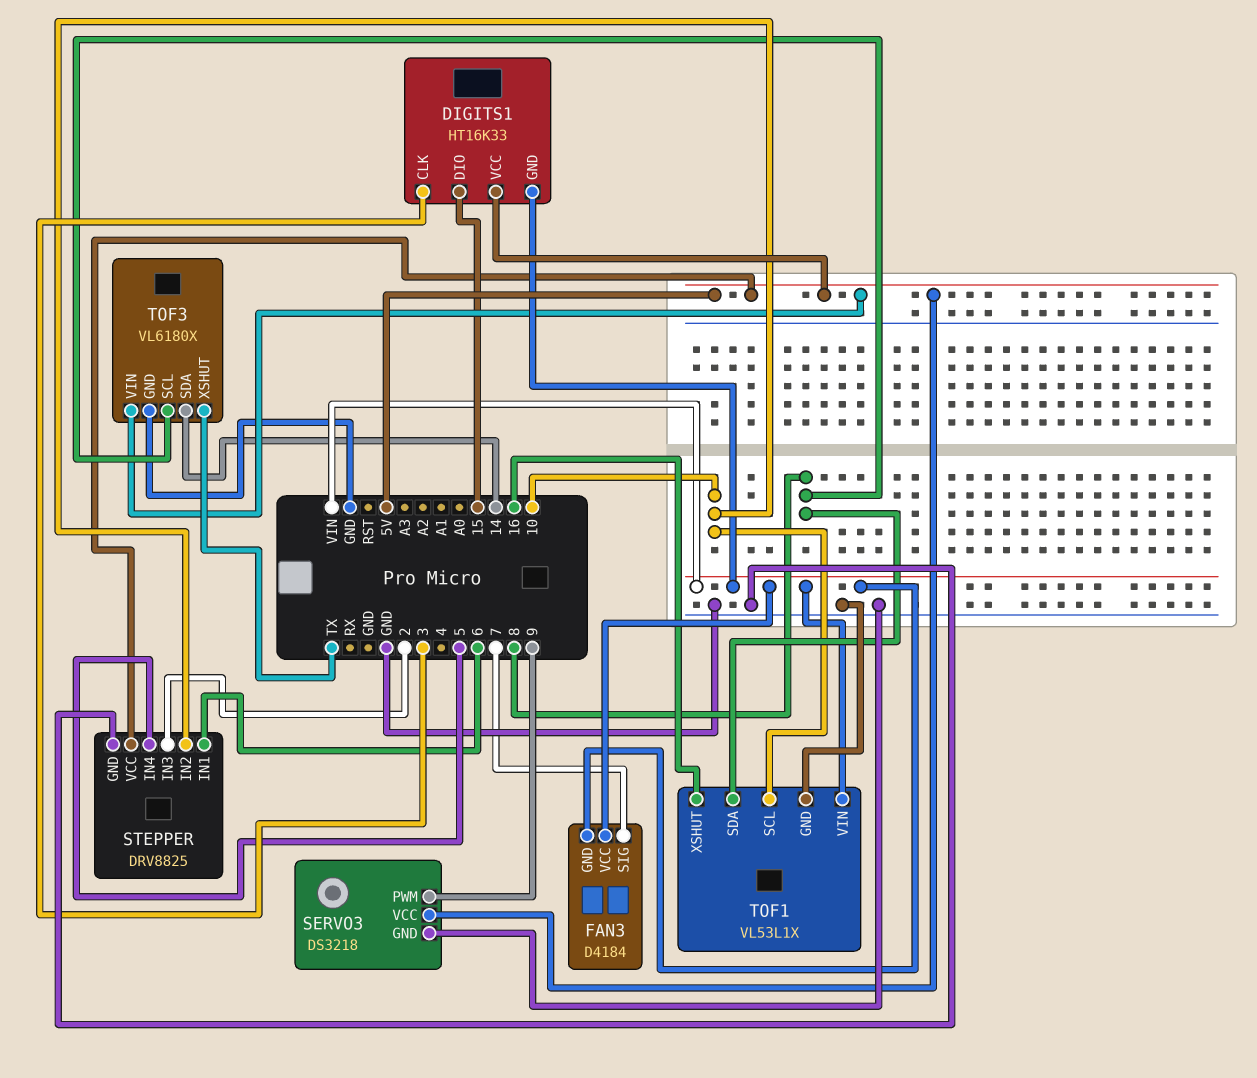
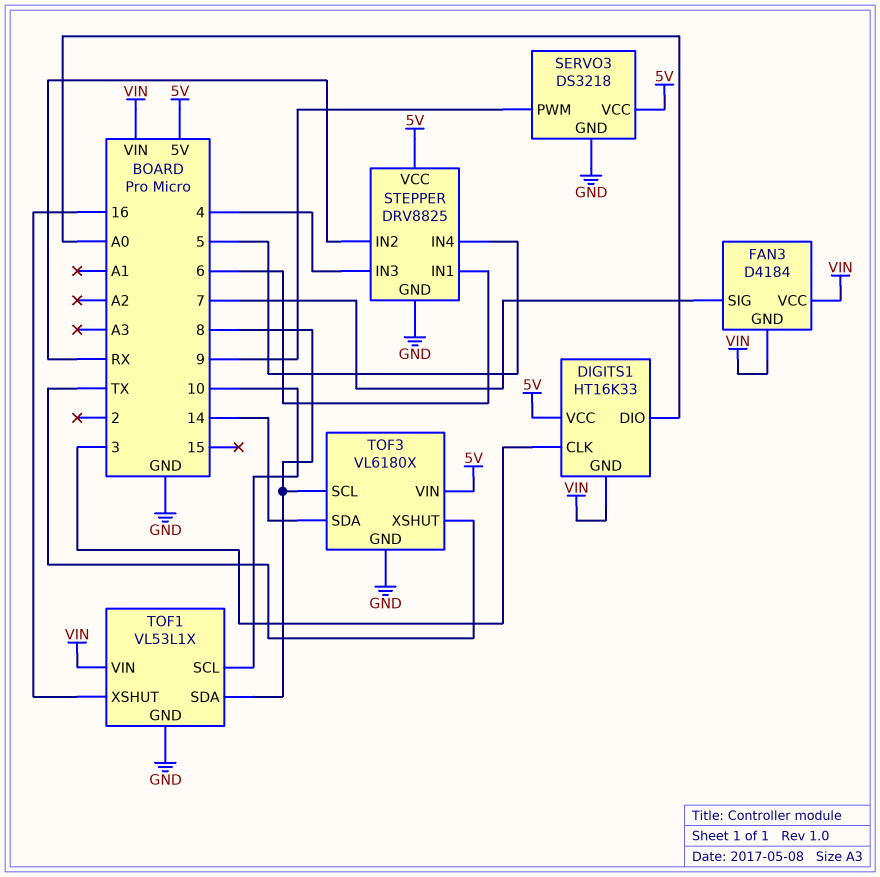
DIGITS1 pin DIO: 15 -> A0
STEPPER pin IN2: 10 -> RX
STEPPER pin IN3: 2 -> 4

